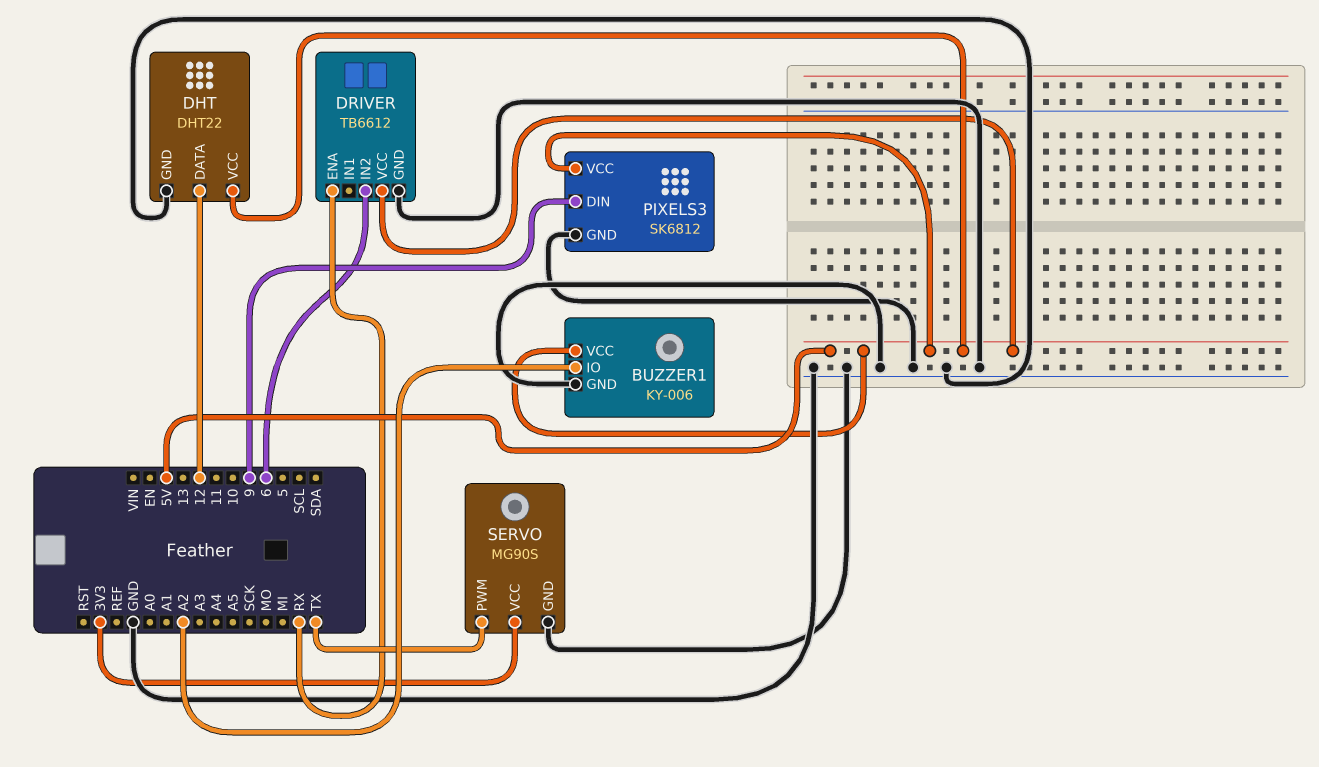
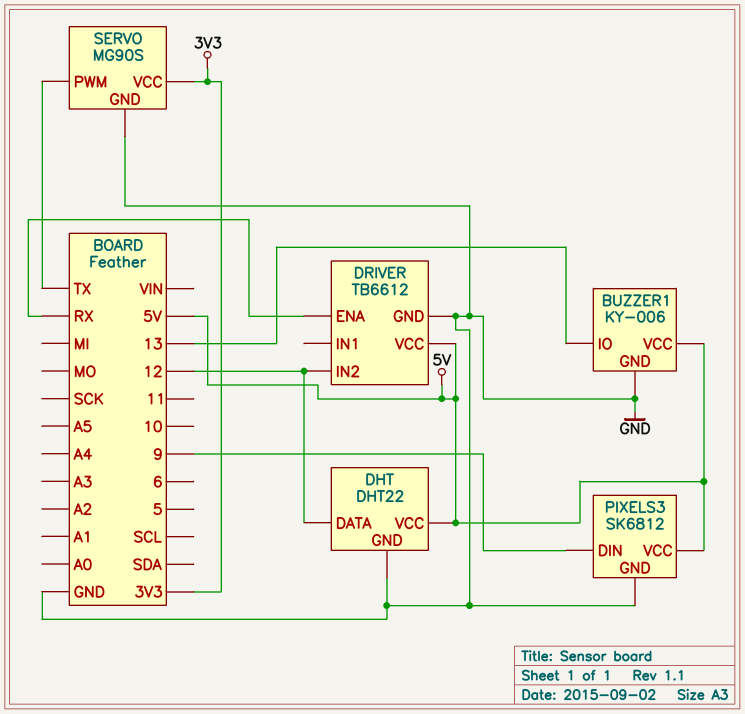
BUZZER1 pin IO: A2 -> 13
DRIVER pin IN2: 6 -> 12

